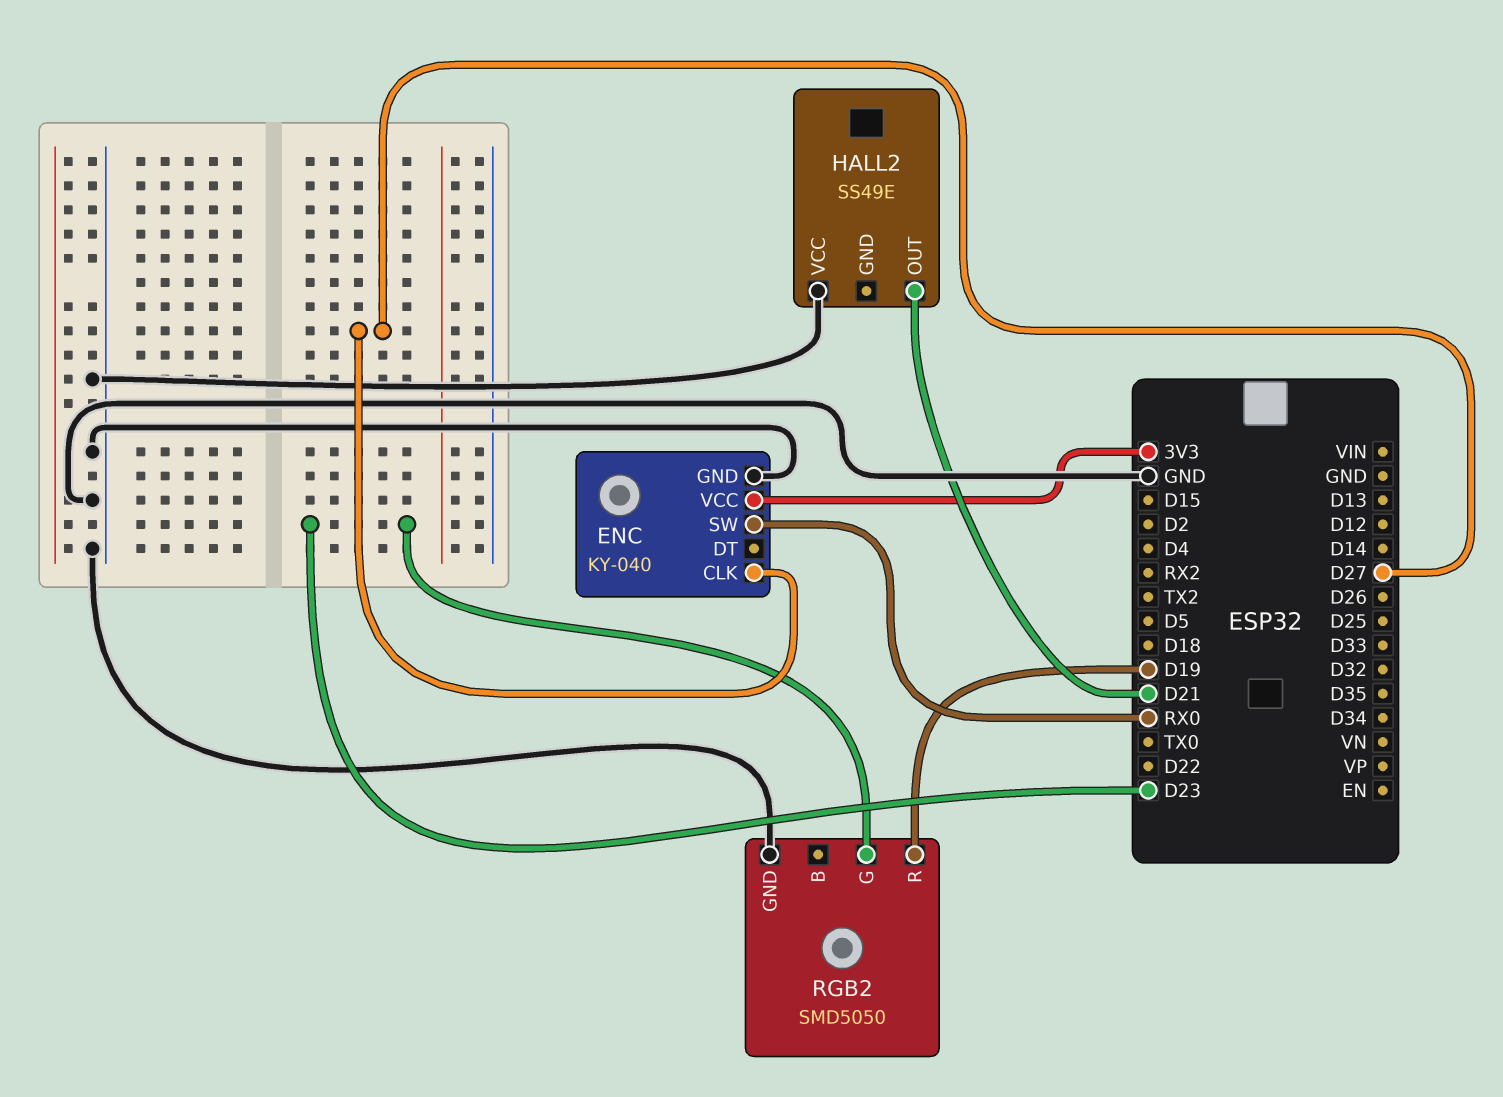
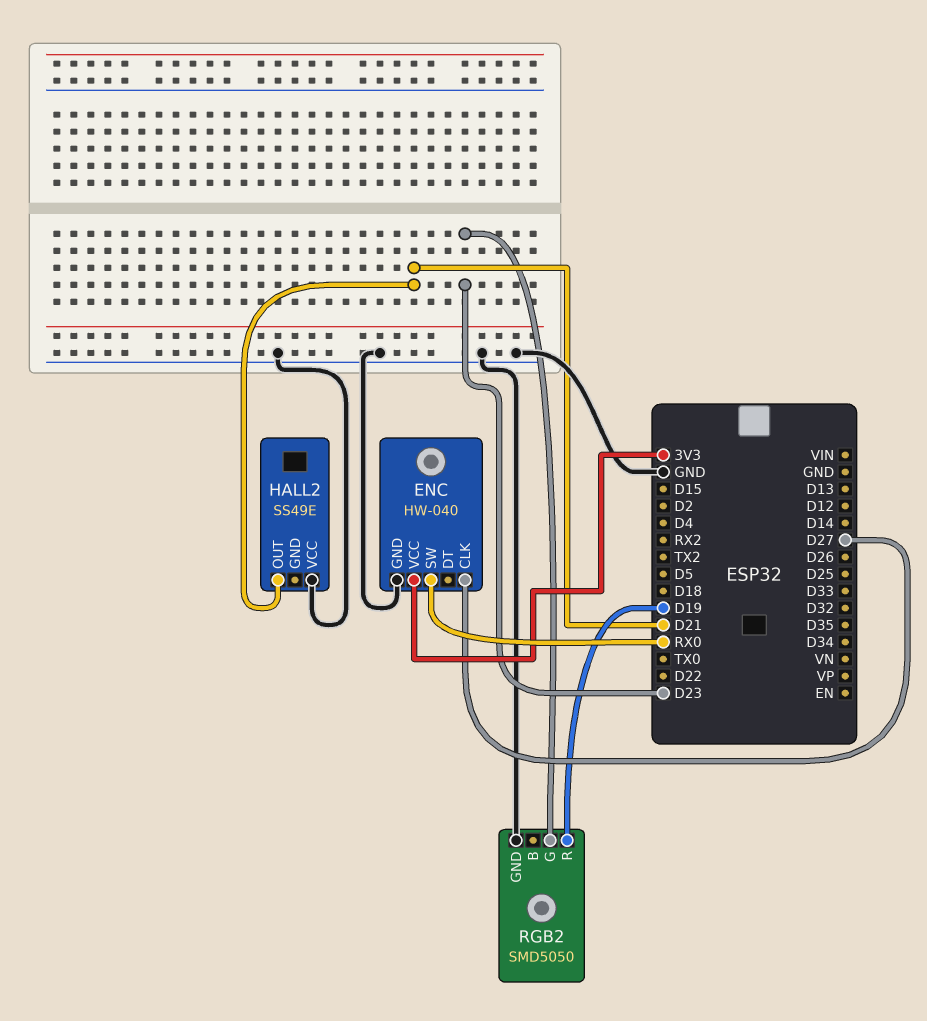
ENC: KY-040 -> HW-040

